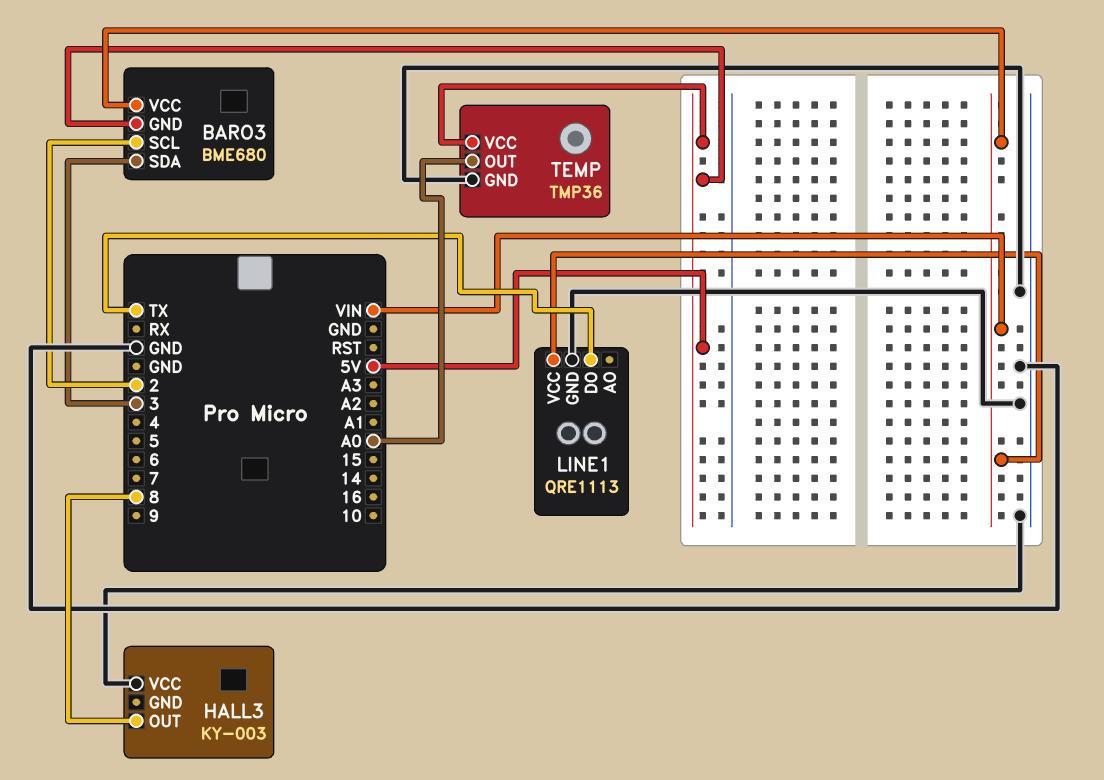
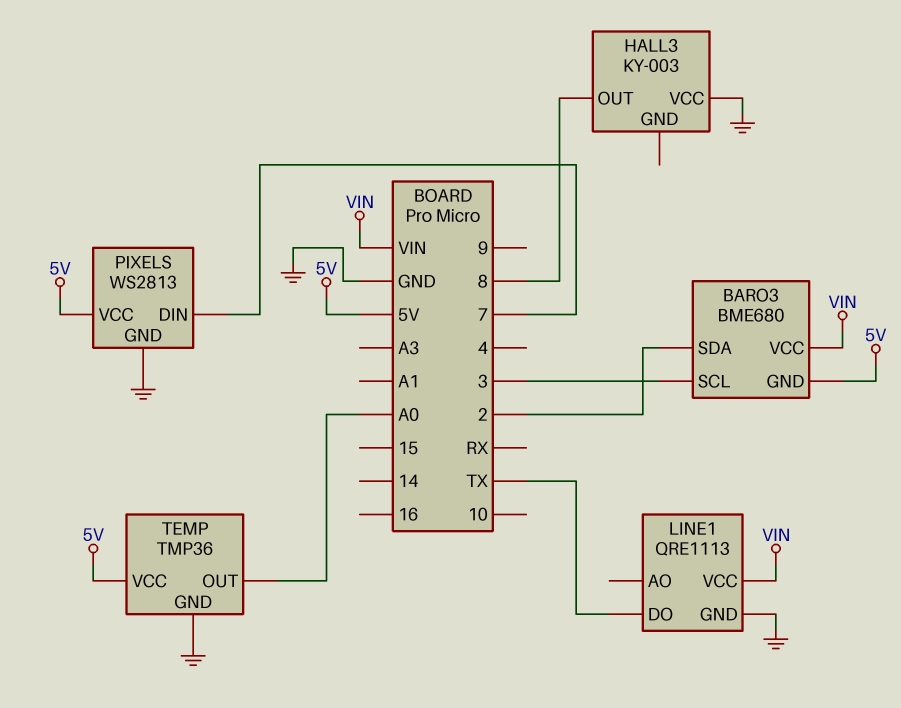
BARO3 pin SCL: 2 -> 3
BARO3 pin SDA: 3 -> 2
PIXELS: none -> WS2813
PIXELS pin DIN: none -> 7
PIXELS pin GND: none -> GND
PIXELS pin VCC: none -> 5V

